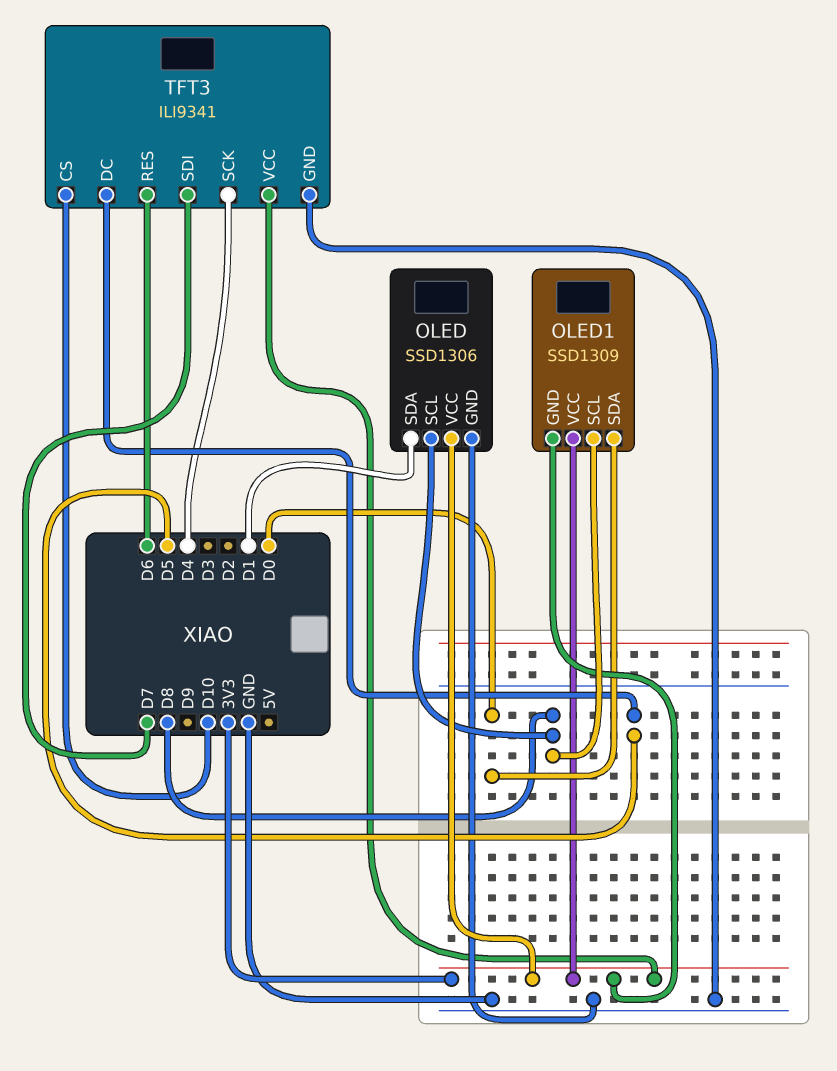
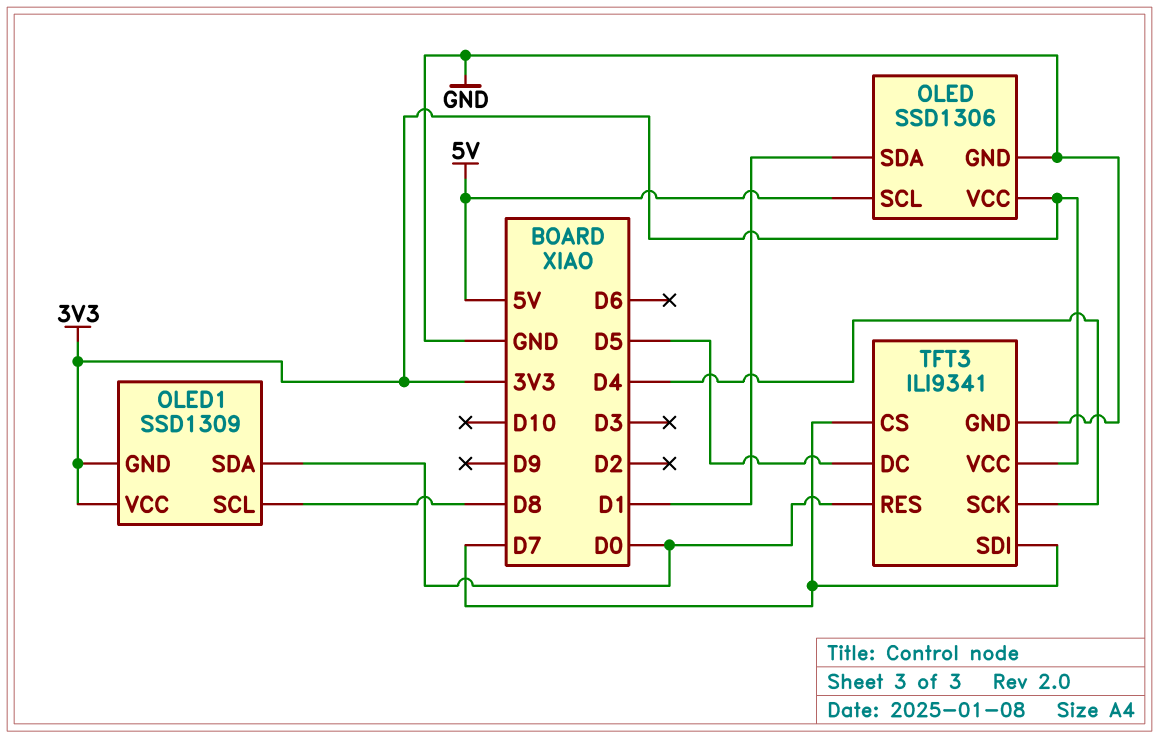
OLED pin SCL: D8 -> 5V
TFT3 pin CS: D10 -> D7
TFT3 pin RES: D6 -> D0

